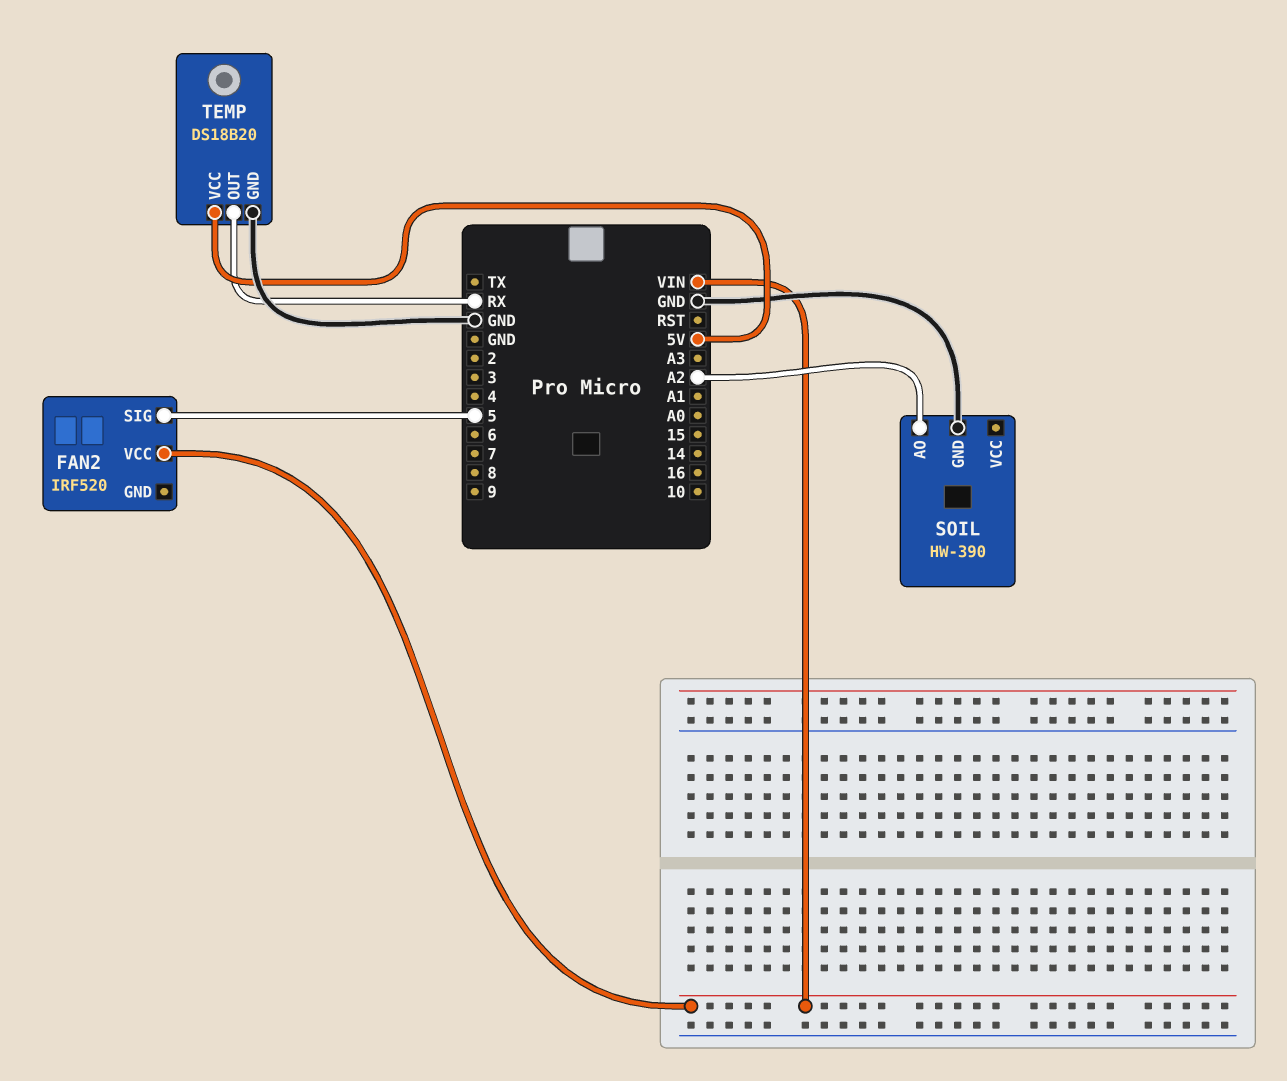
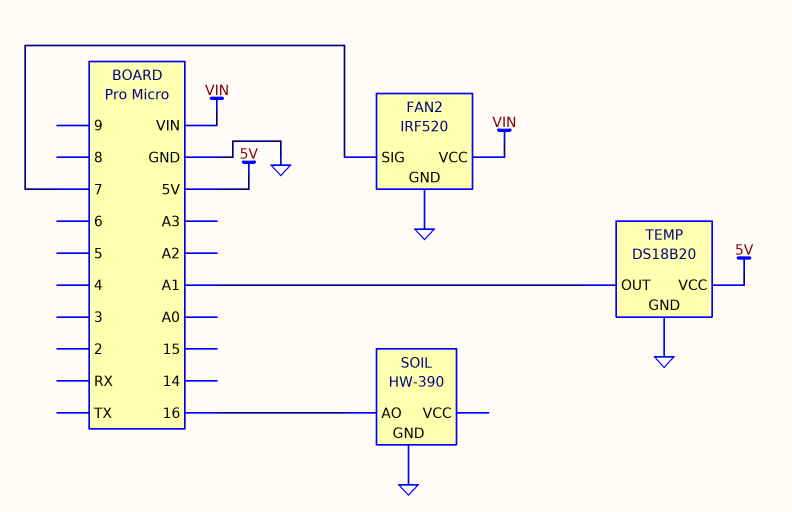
FAN2 pin GND: none -> GND
FAN2 pin SIG: 5 -> 7
SOIL pin AO: A2 -> 16
TEMP pin OUT: RX -> A1

